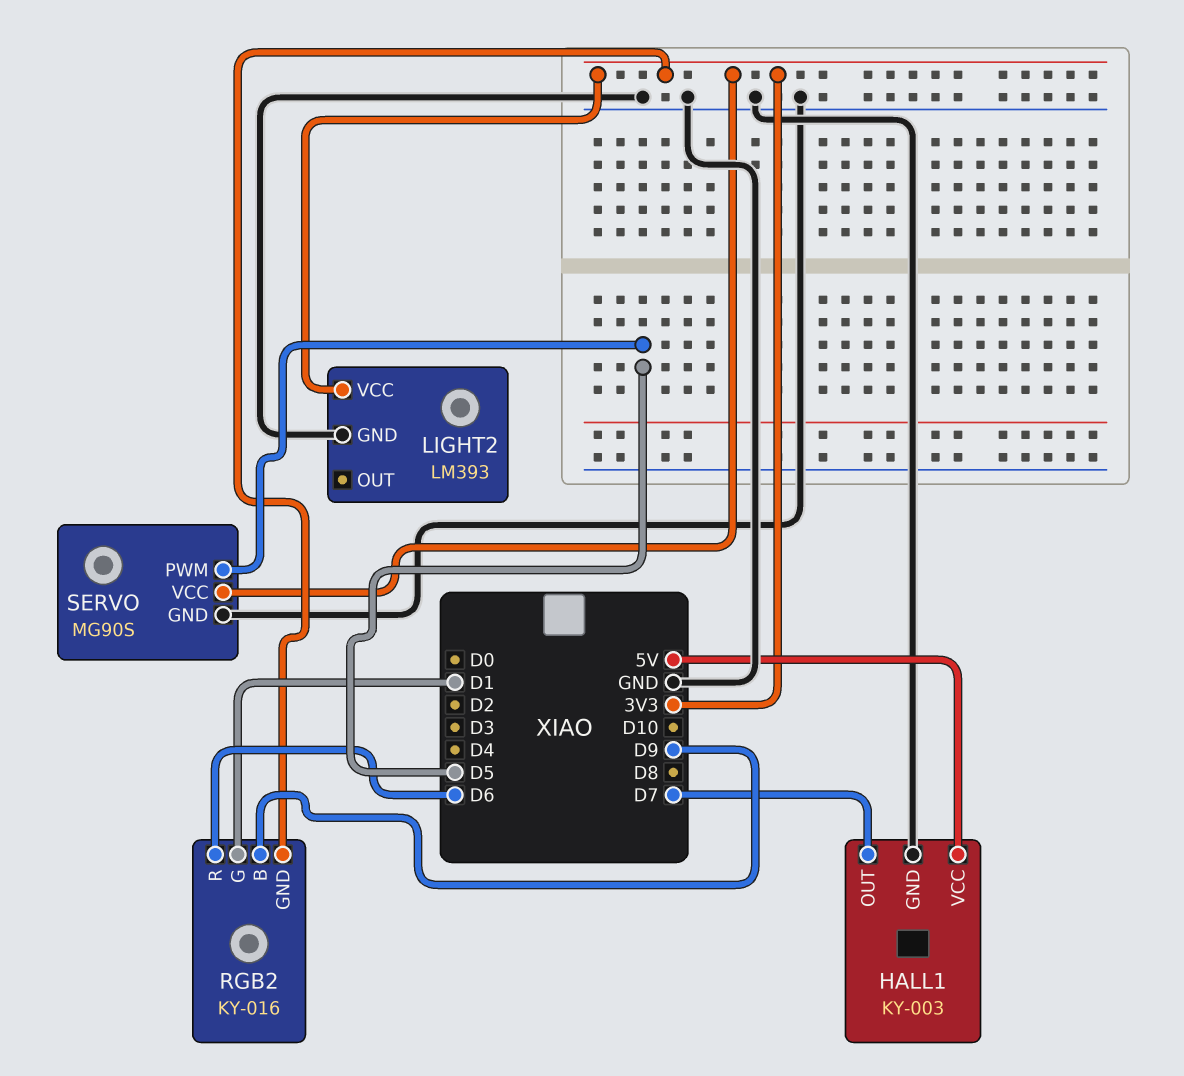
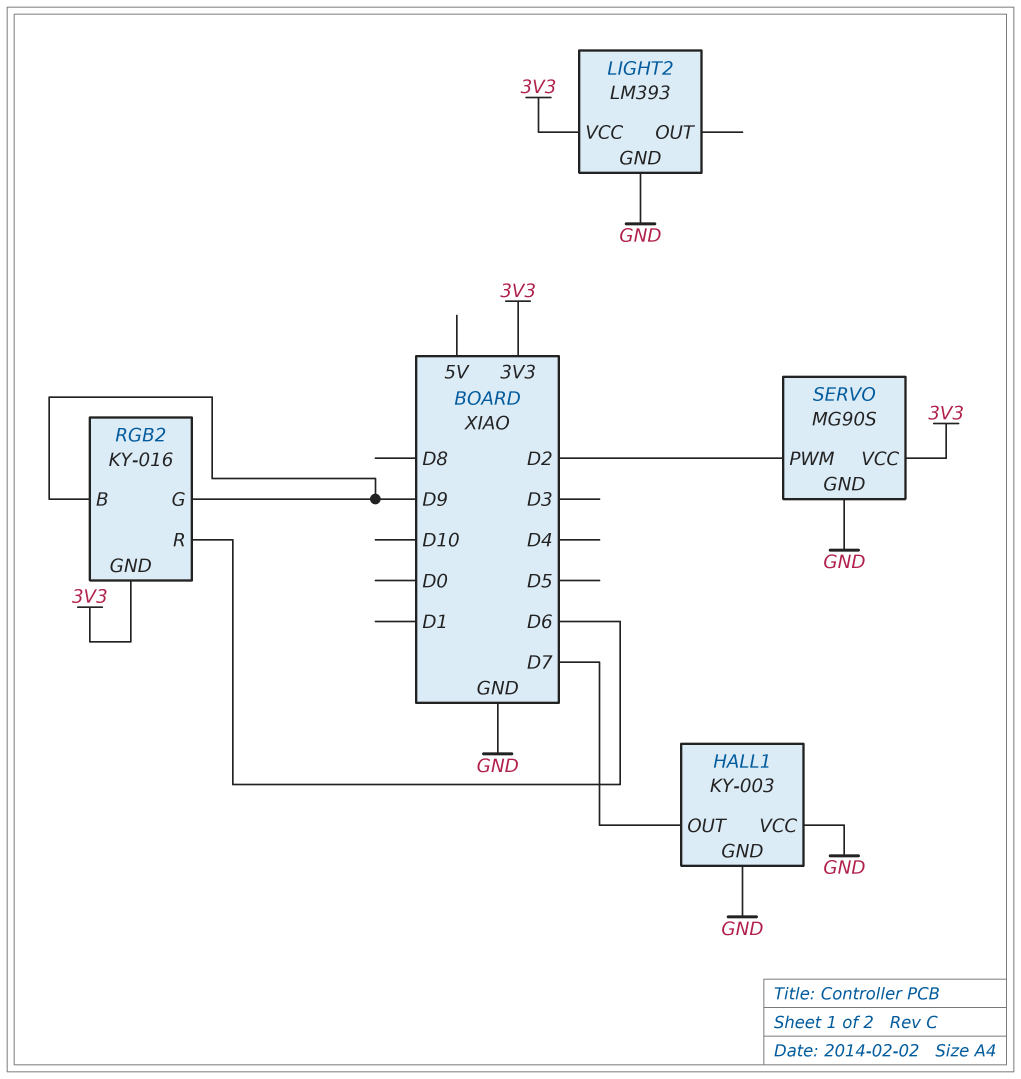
HALL1 pin VCC: 5V -> GND
RGB2 pin G: D1 -> D9
SERVO pin PWM: D5 -> D2

